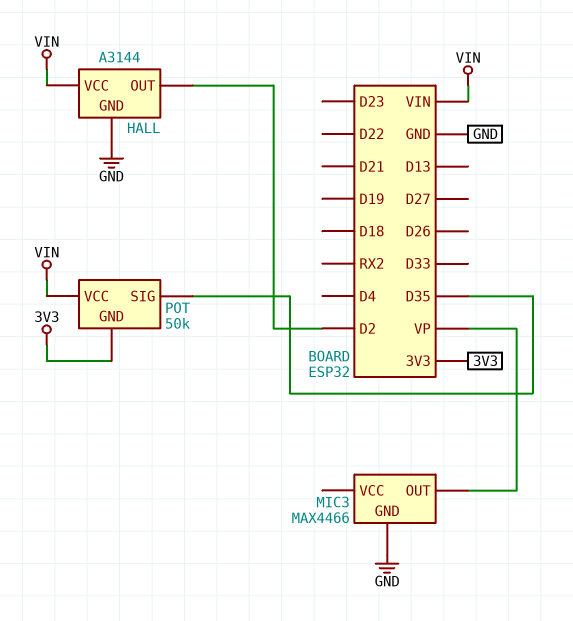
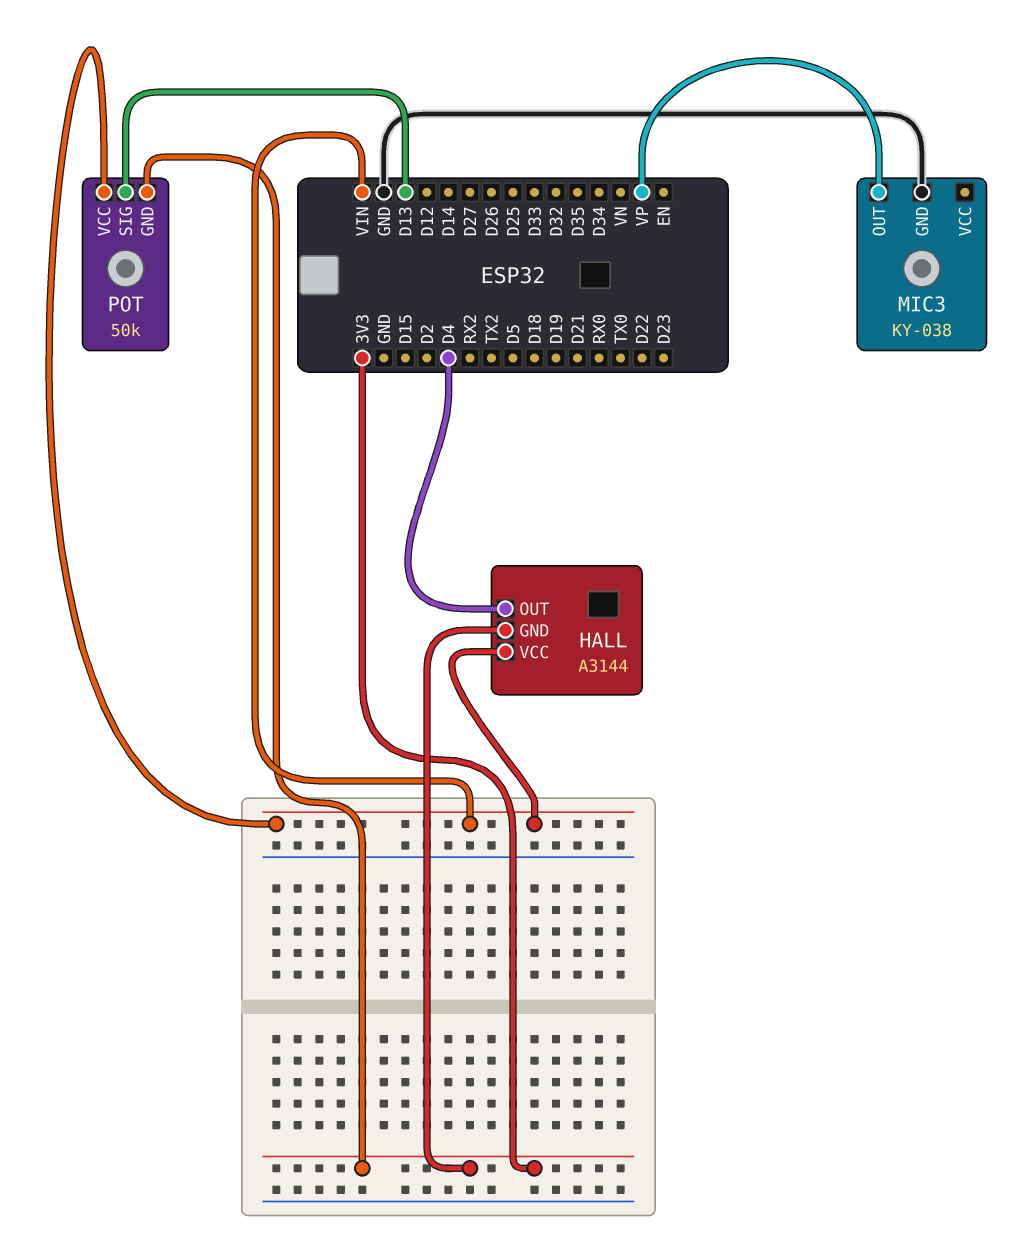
HALL pin GND: GND -> 3V3
HALL pin OUT: D2 -> D4
MIC3: MAX4466 -> KY-038
POT pin SIG: D35 -> D13

